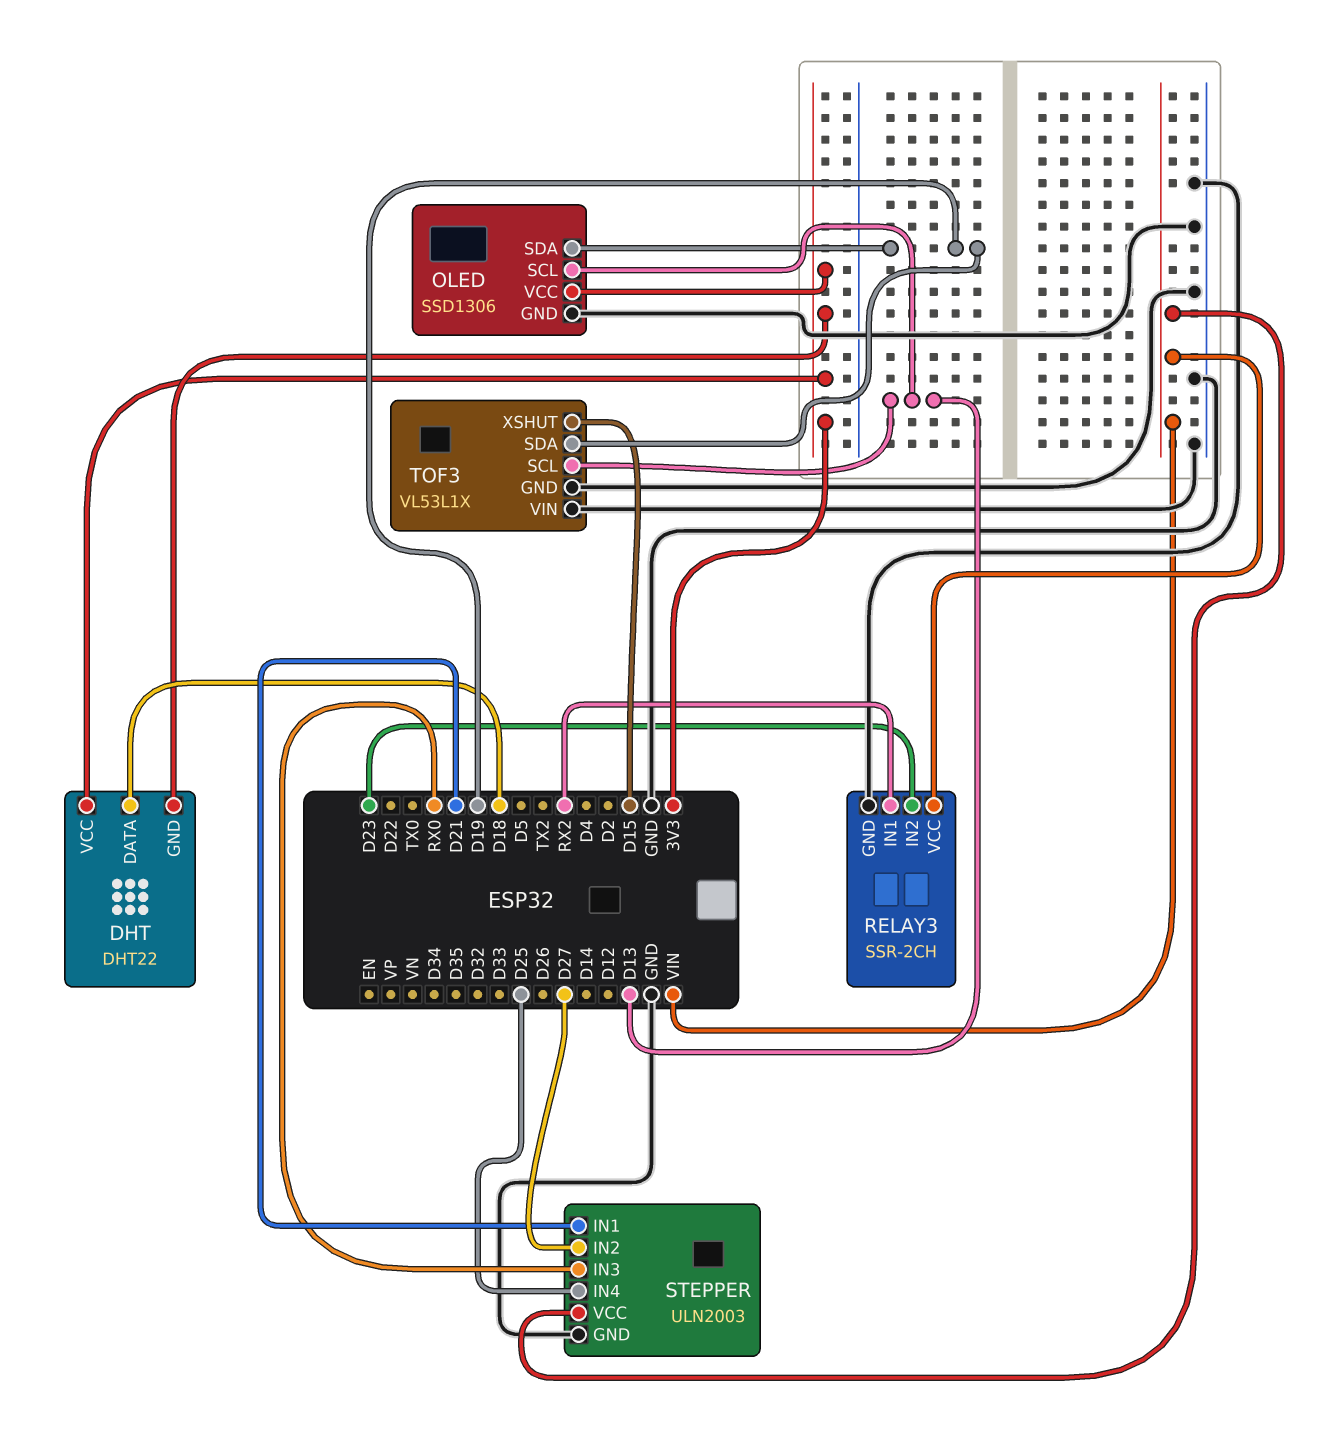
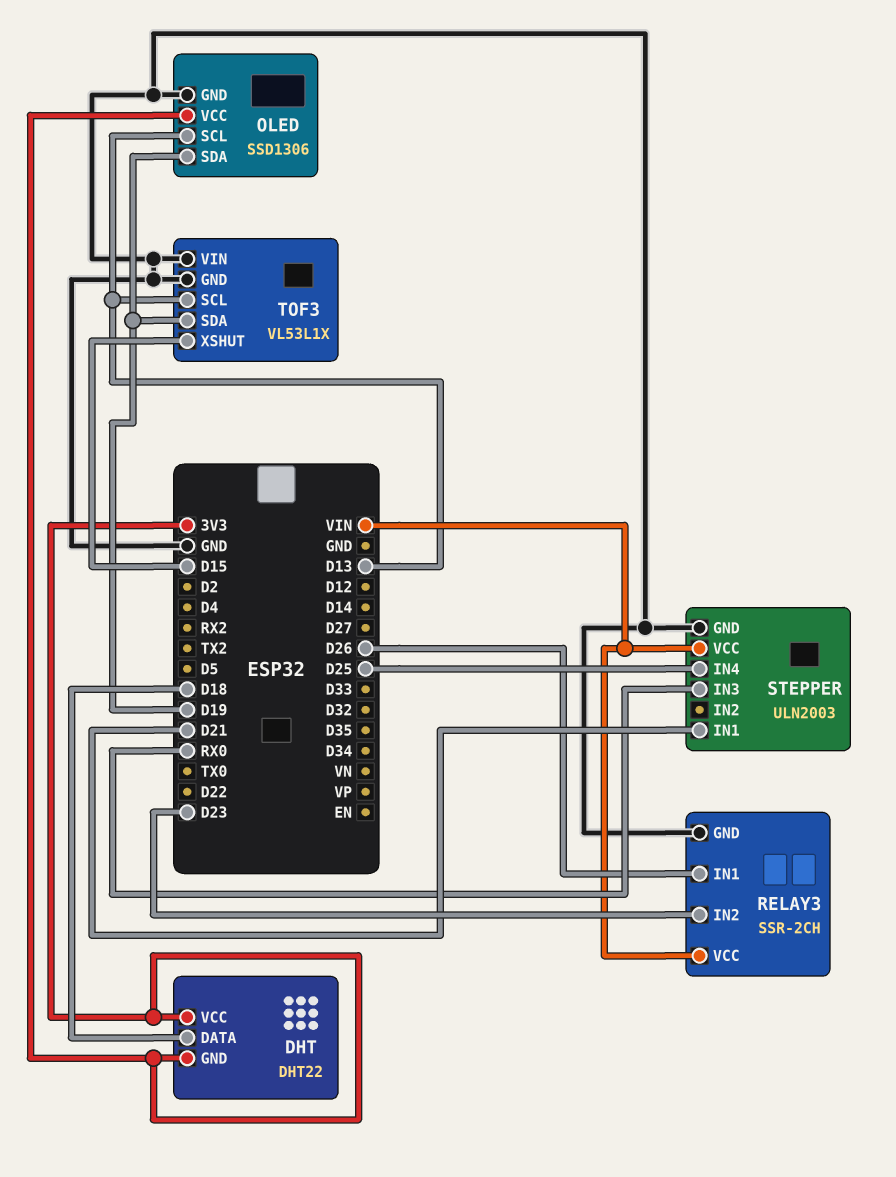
RELAY3 pin IN1: RX2 -> D26
STEPPER pin IN2: D27 -> none

